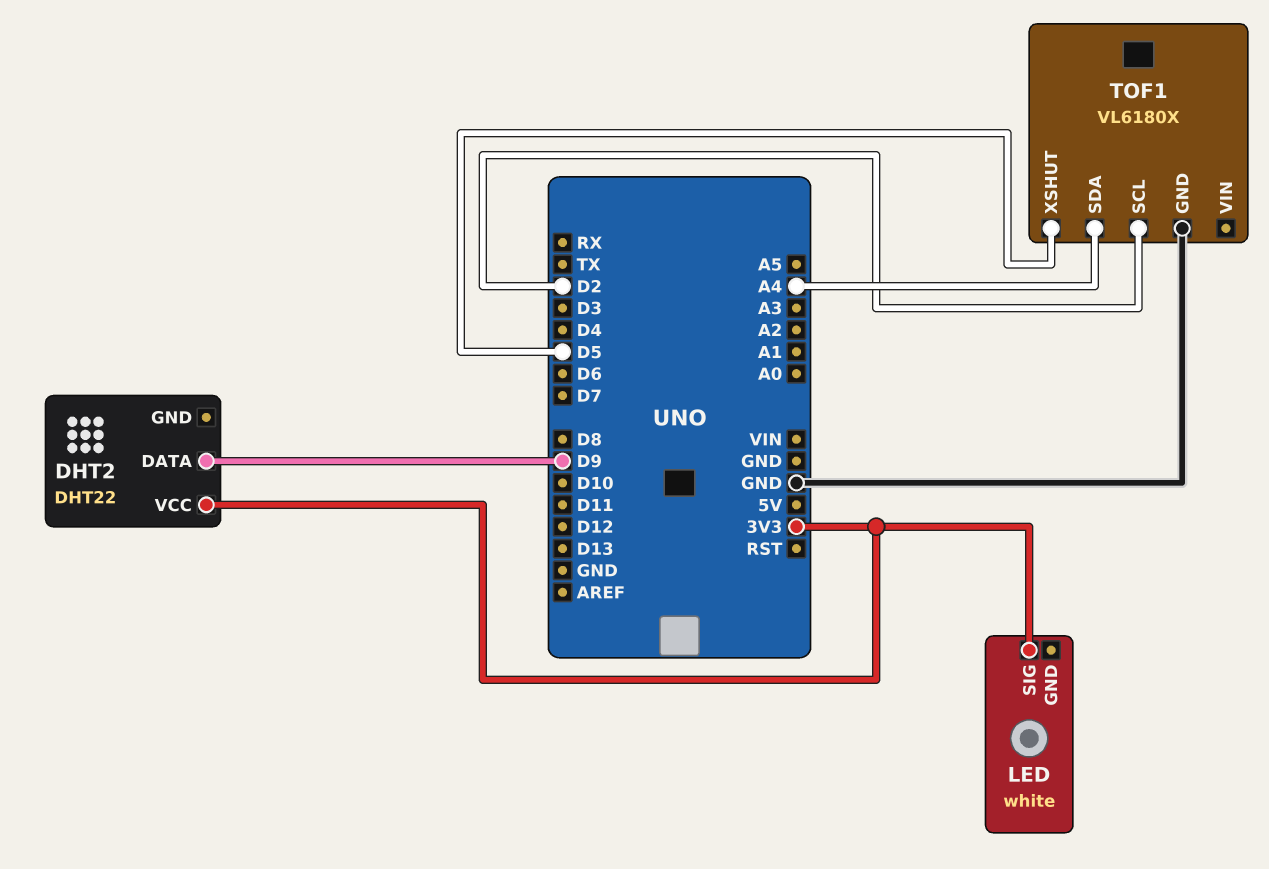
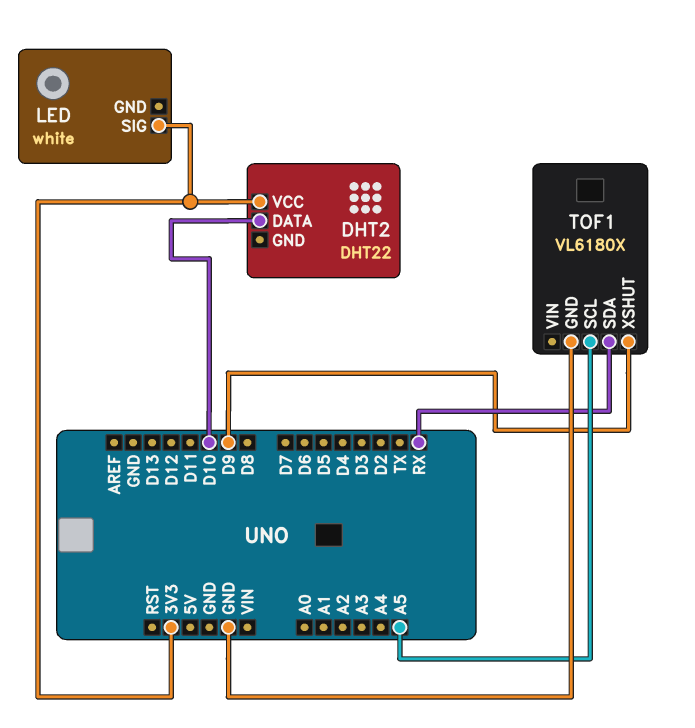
DHT2 pin DATA: D9 -> D10
TOF1 pin SCL: D2 -> A5
TOF1 pin SDA: A4 -> RX
TOF1 pin XSHUT: D5 -> D9

